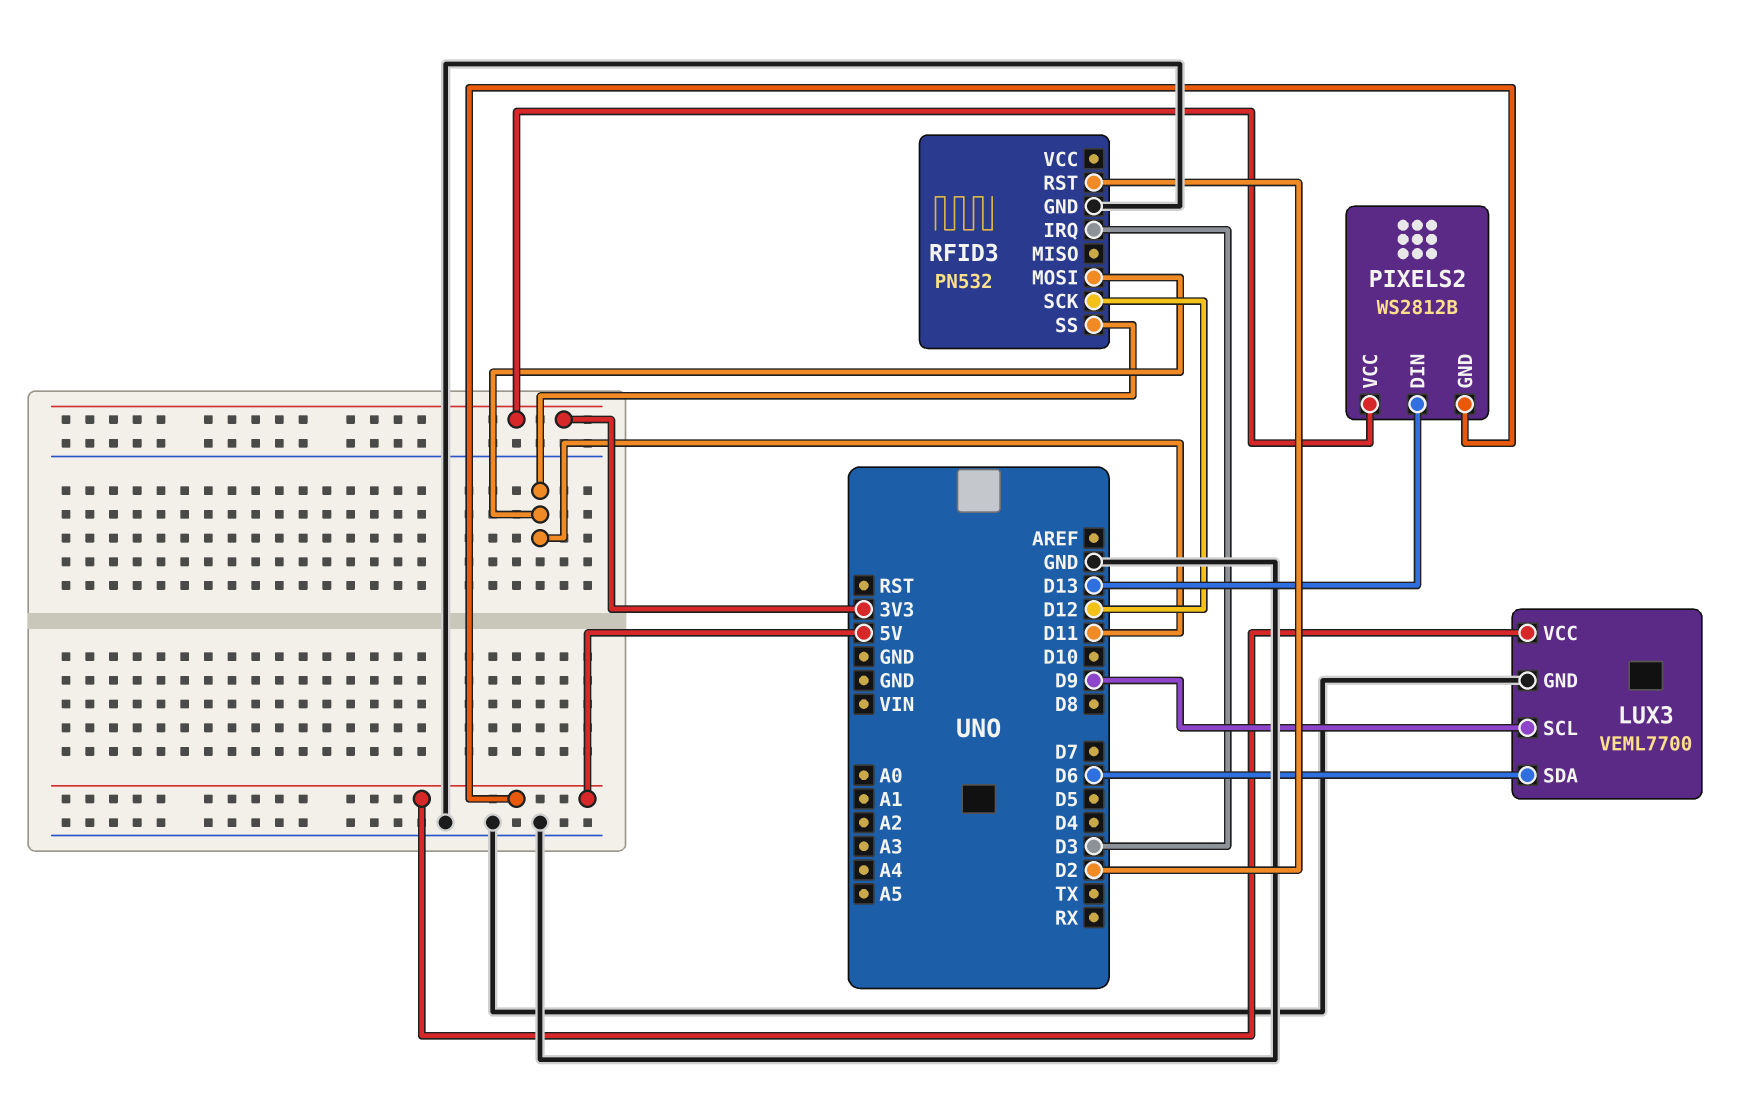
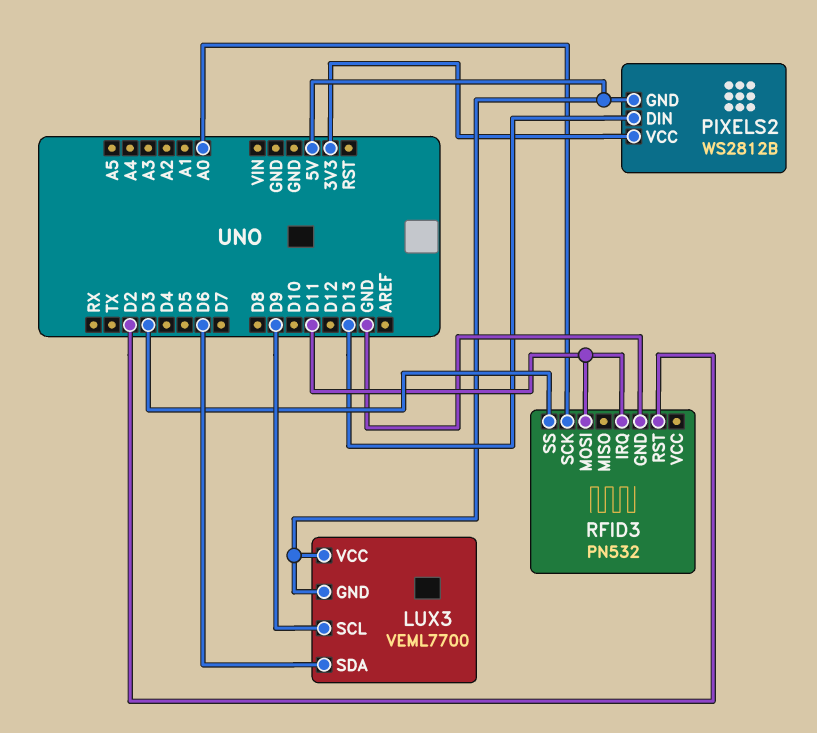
LUX3 pin GND: GND -> 5V
RFID3 pin IRQ: D3 -> D11
RFID3 pin SCK: D12 -> A0
RFID3 pin SS: D11 -> D3

